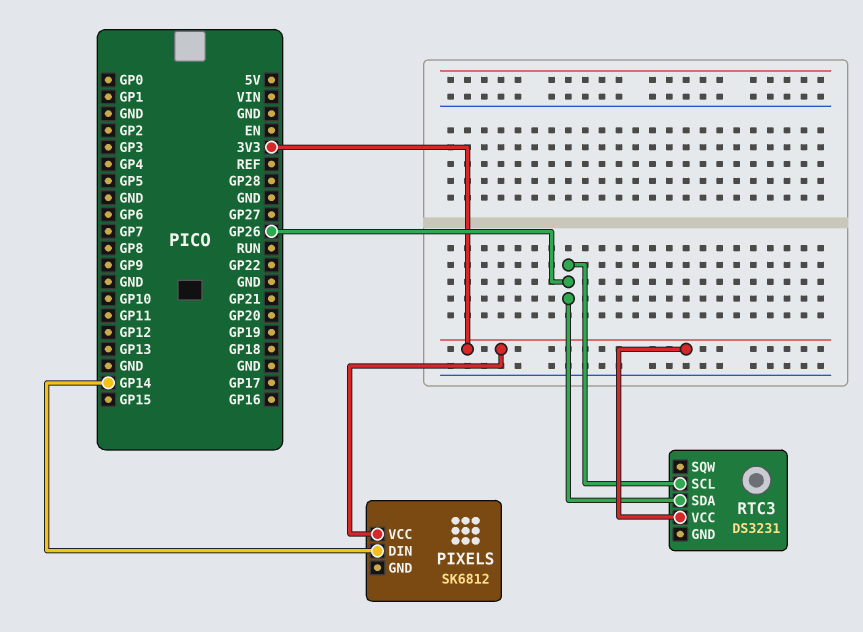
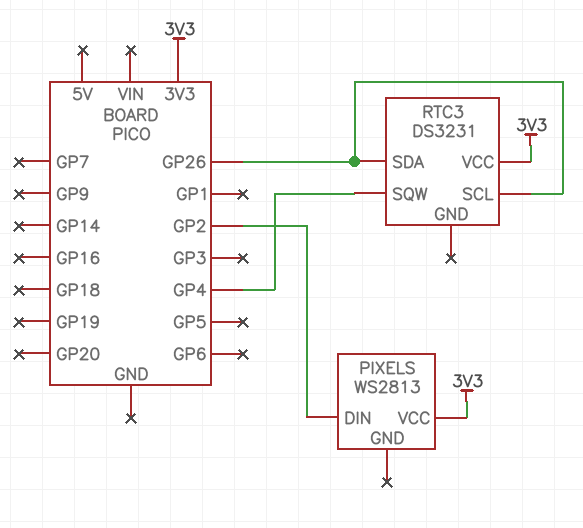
PIXELS: SK6812 -> WS2813
PIXELS pin DIN: GP14 -> GP2
RTC3 pin SQW: none -> GP4

